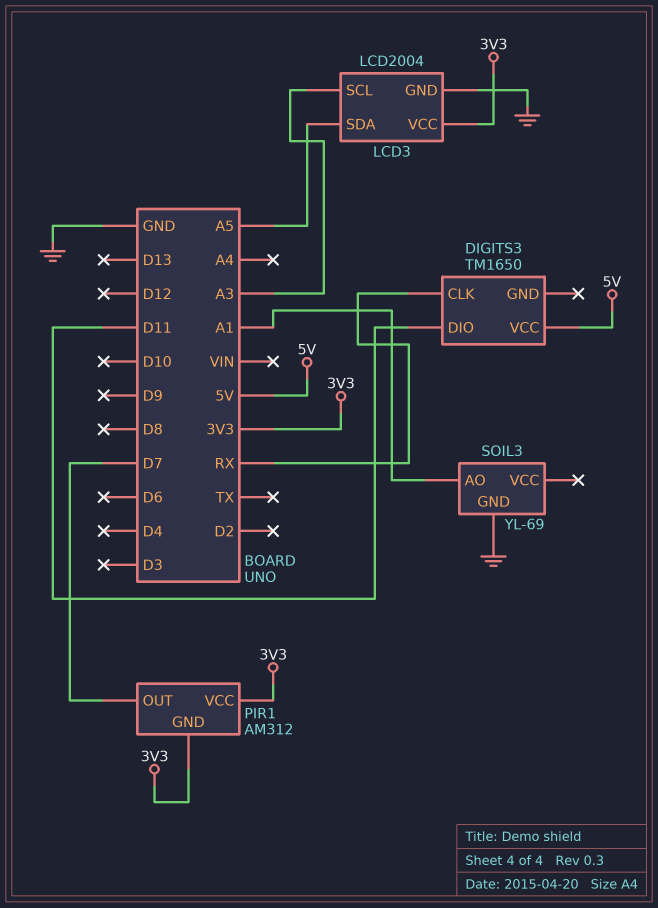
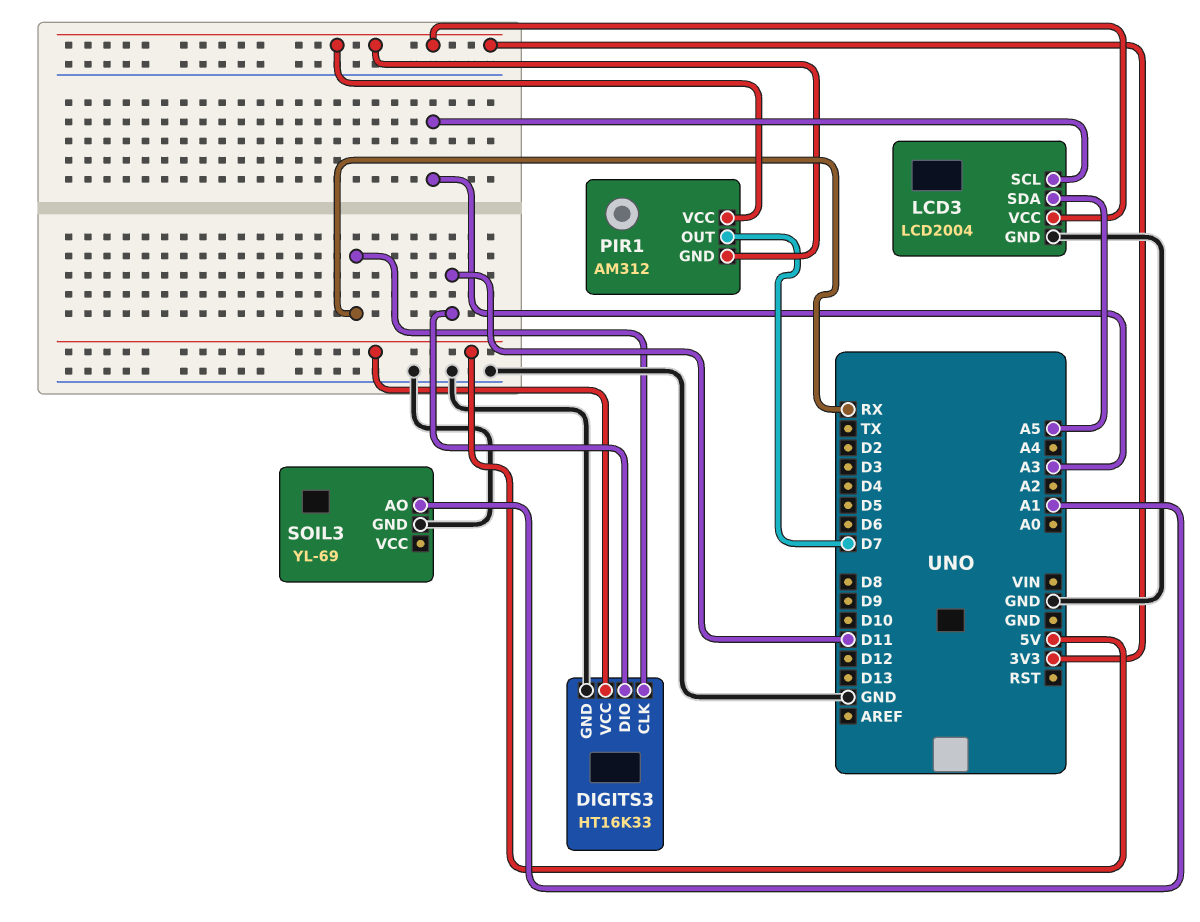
DIGITS3: TM1650 -> HT16K33
DIGITS3 pin GND: none -> GND

